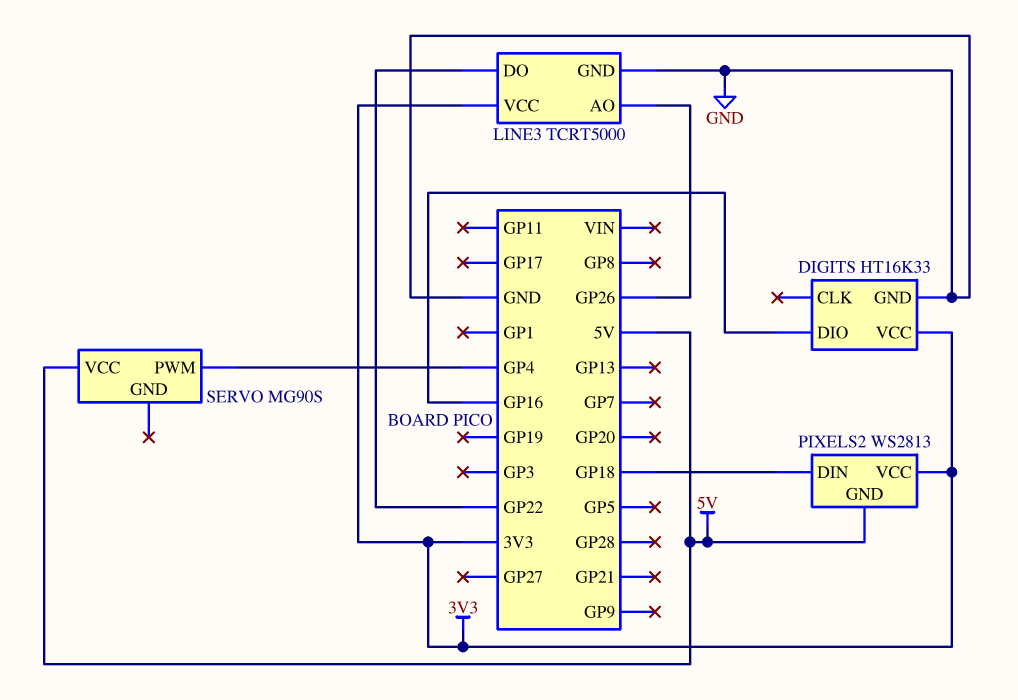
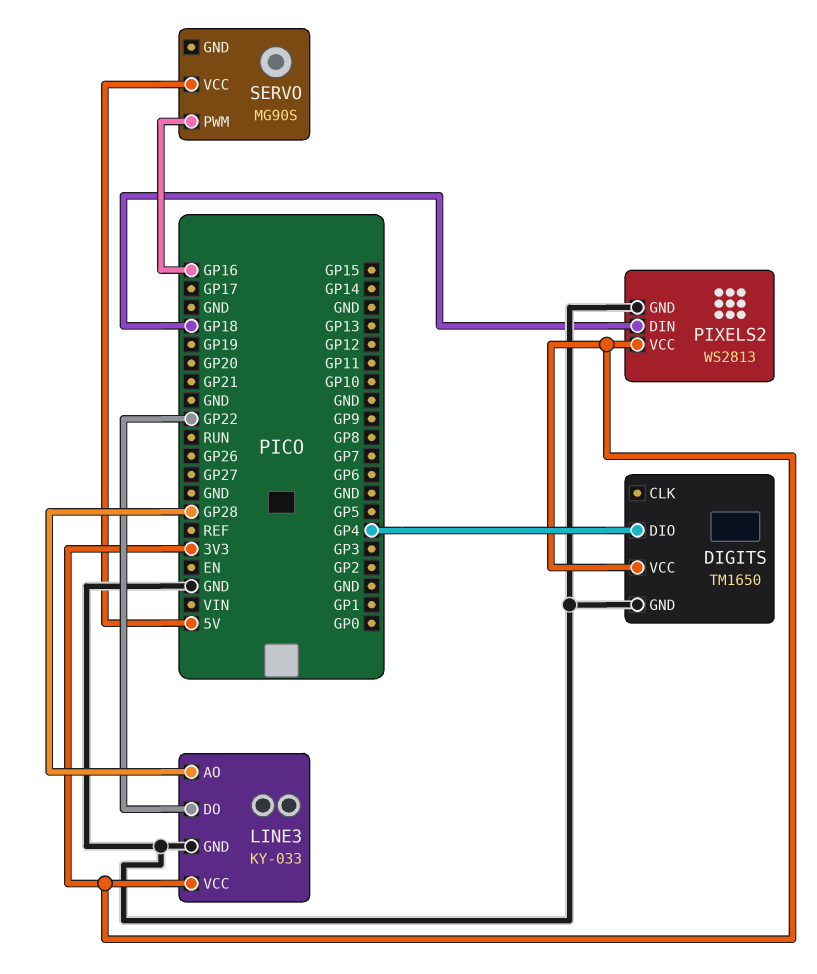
DIGITS: HT16K33 -> TM1650
DIGITS pin DIO: GP16 -> GP4
LINE3: TCRT5000 -> KY-033
LINE3 pin AO: GP26 -> GP28
PIXELS2 pin GND: 5V -> GND
SERVO pin PWM: GP4 -> GP16

